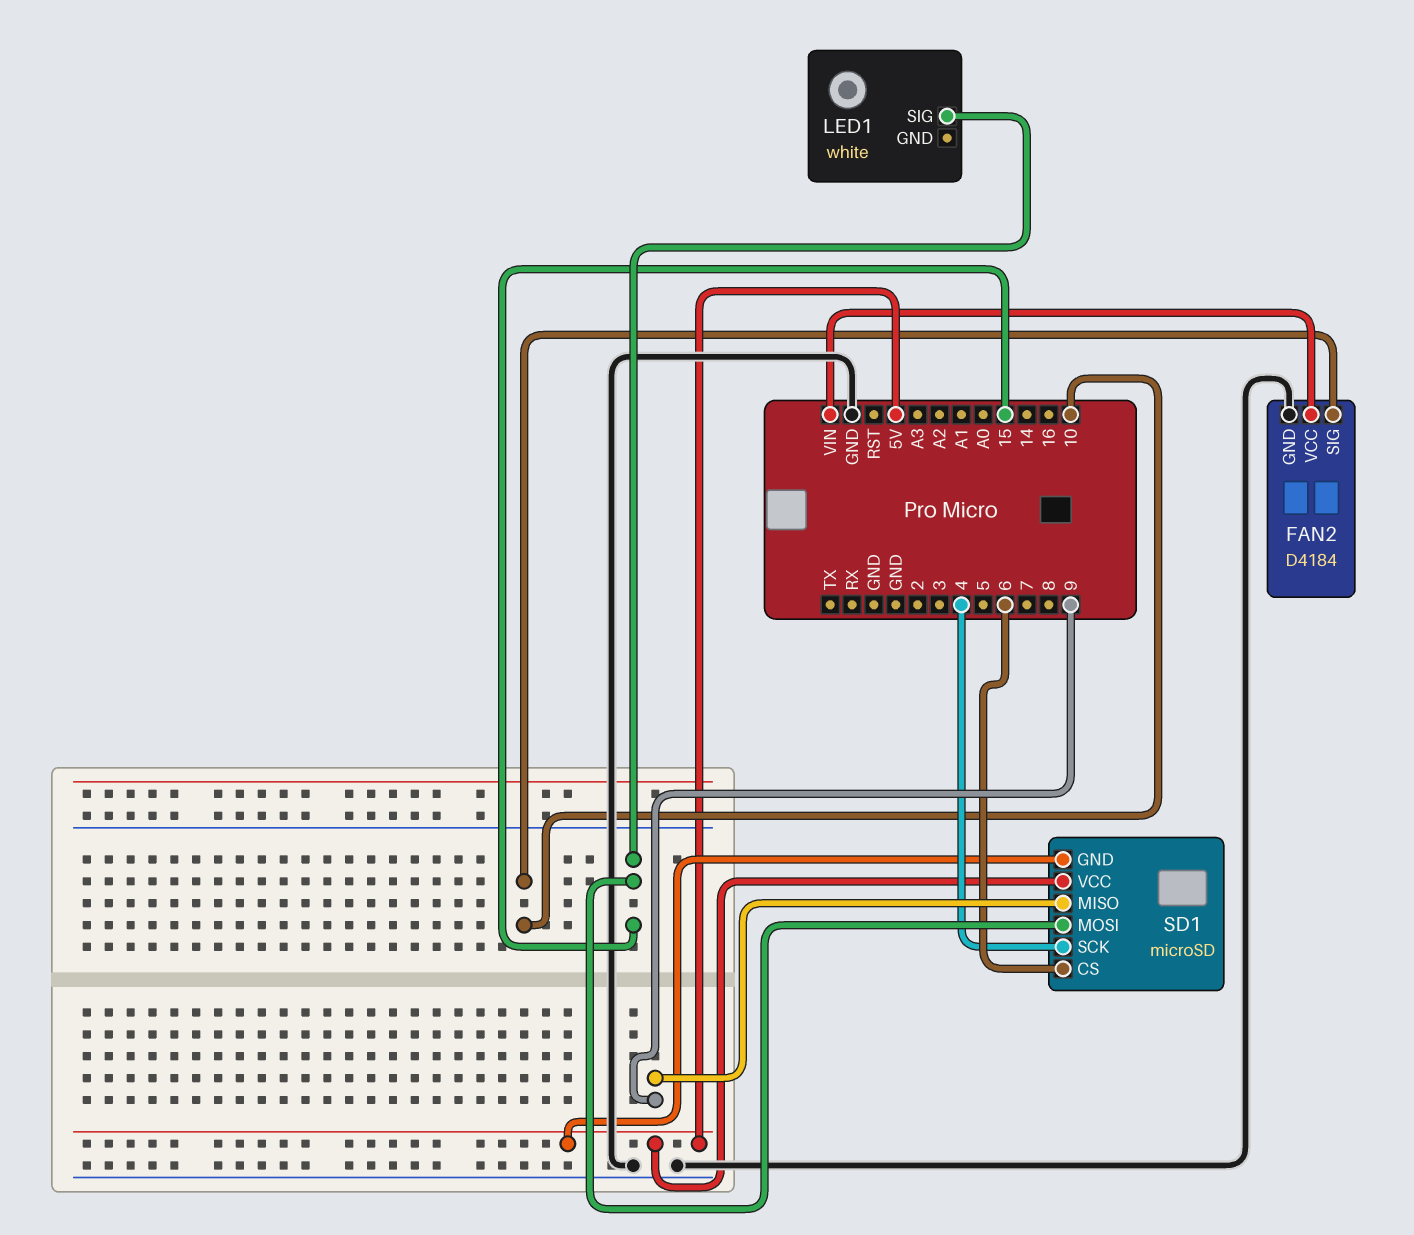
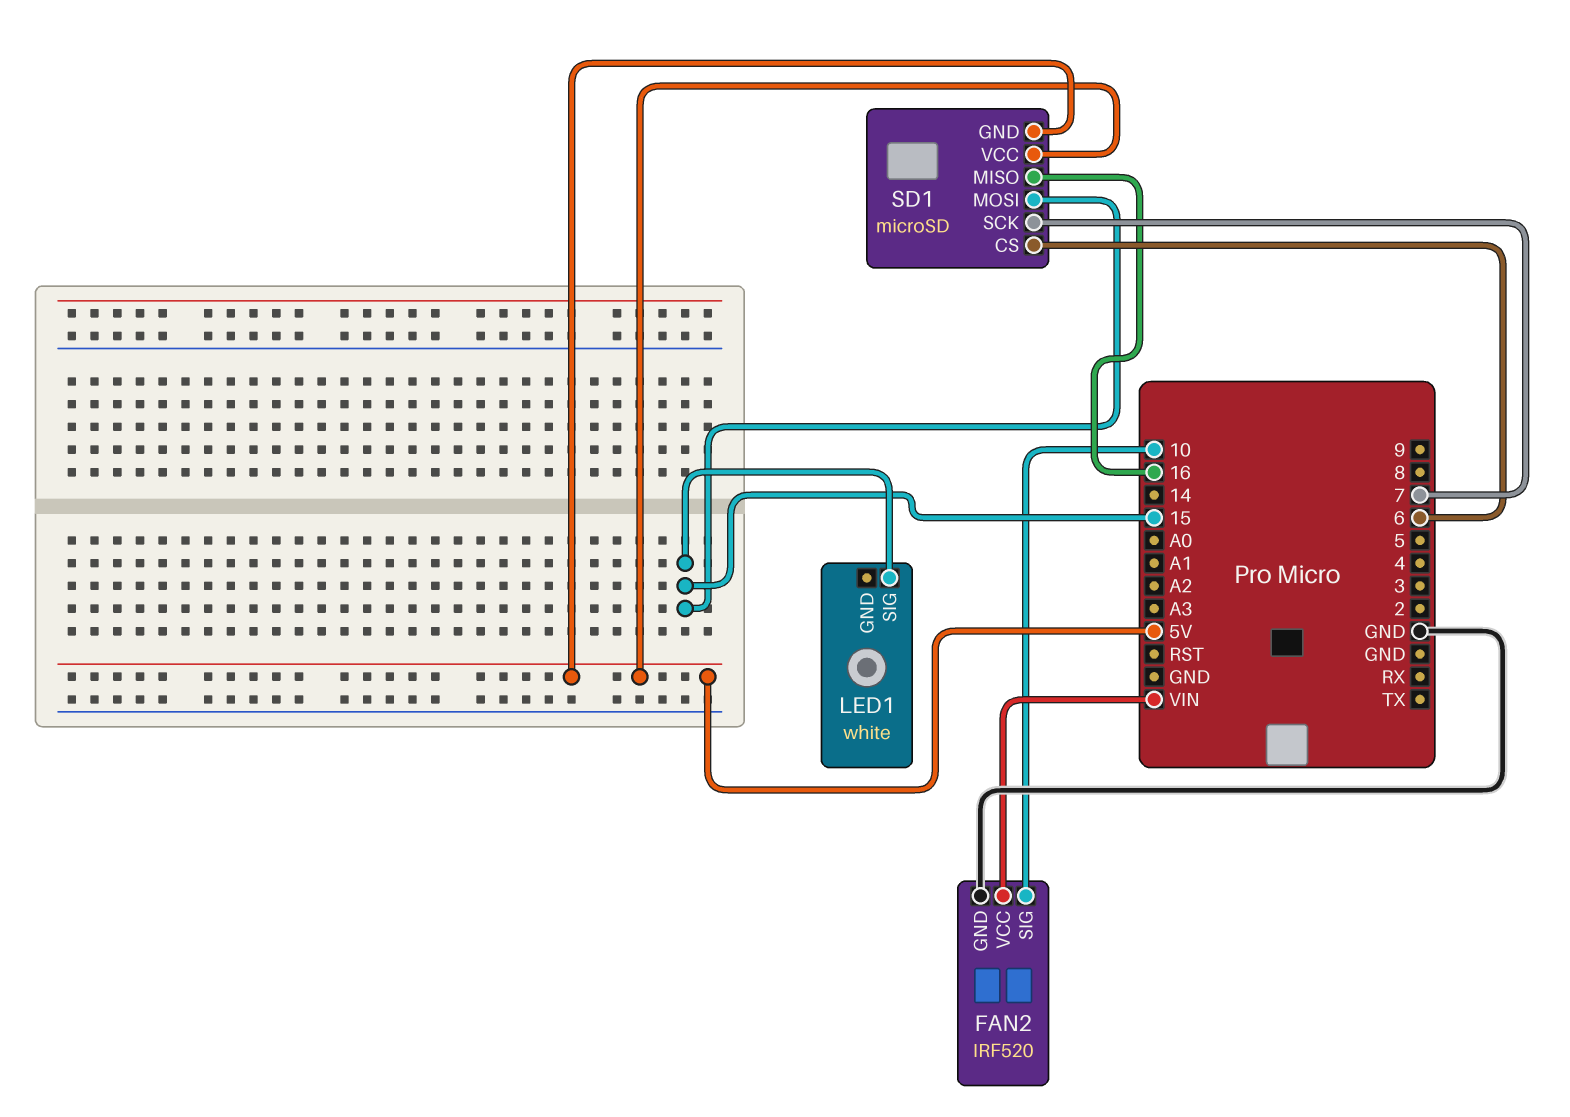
FAN2: D4184 -> IRF520
SD1 pin MISO: 9 -> 16
SD1 pin SCK: 4 -> 7

